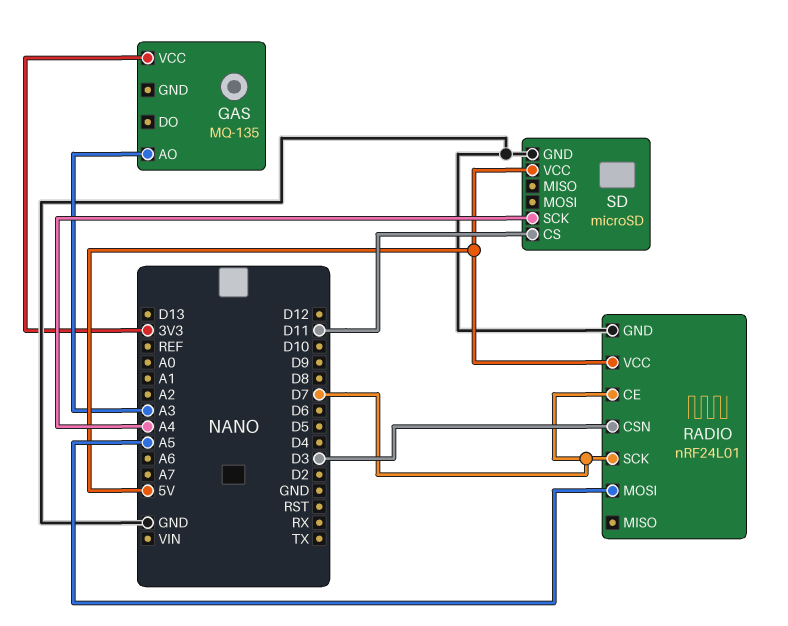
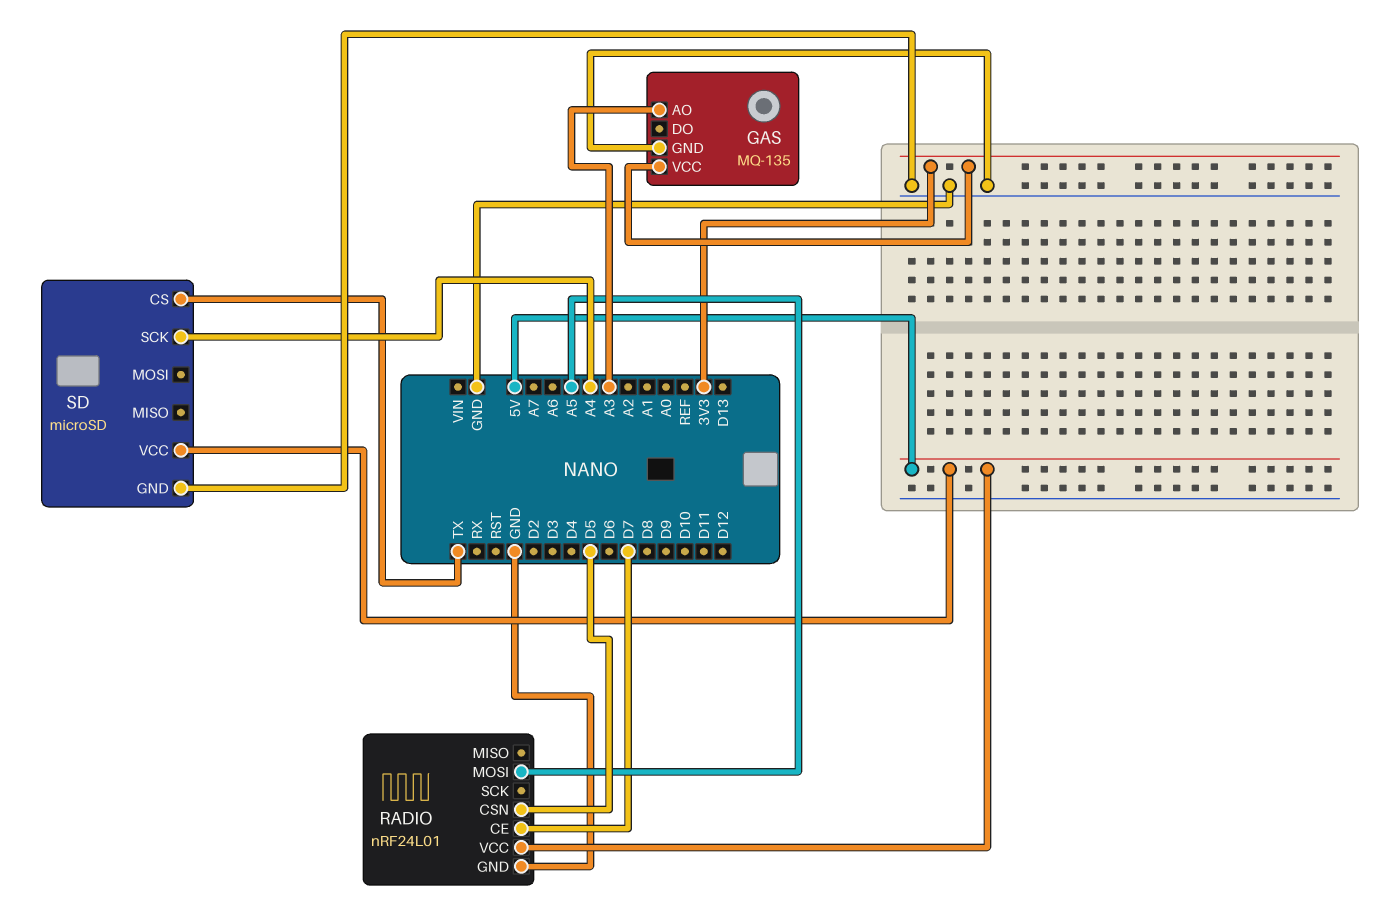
GAS pin GND: none -> GND
RADIO pin CSN: D3 -> D5
RADIO pin SCK: D7 -> none
SD pin CS: D11 -> TX

